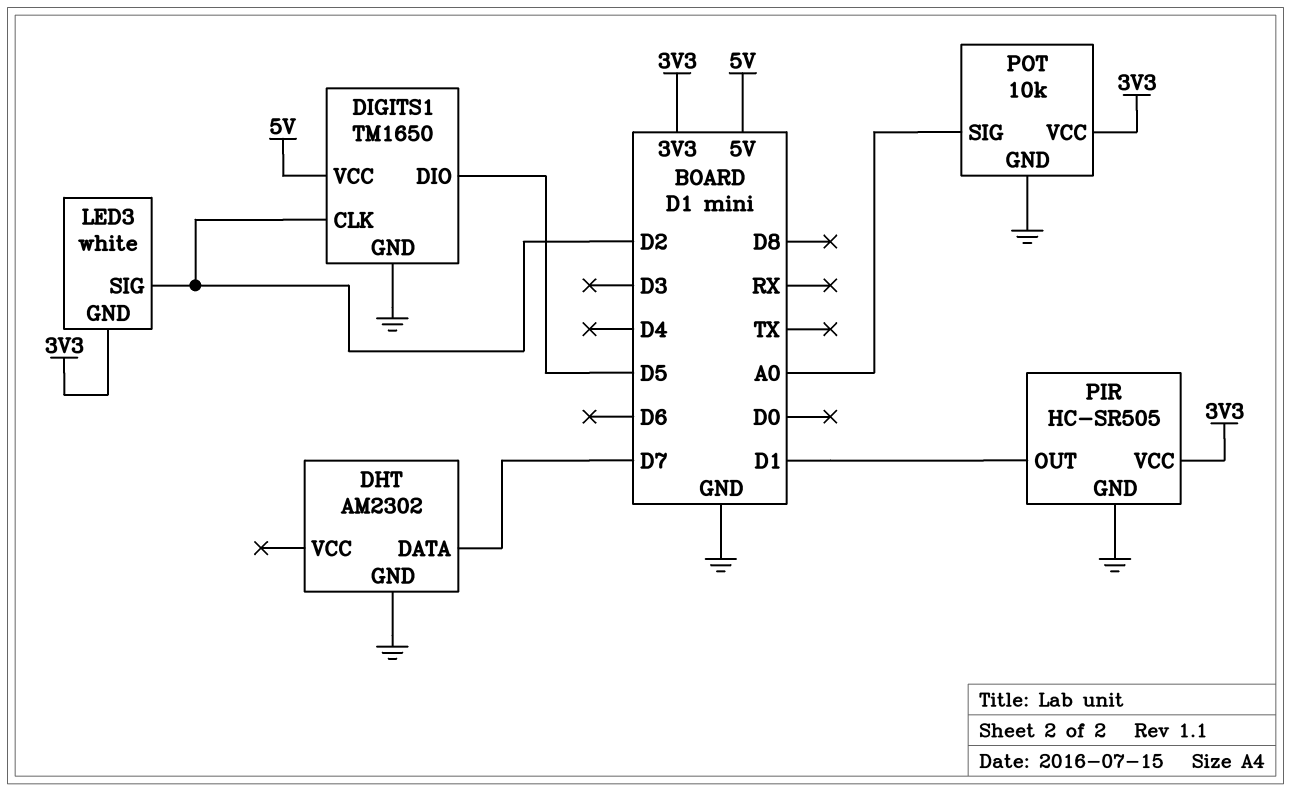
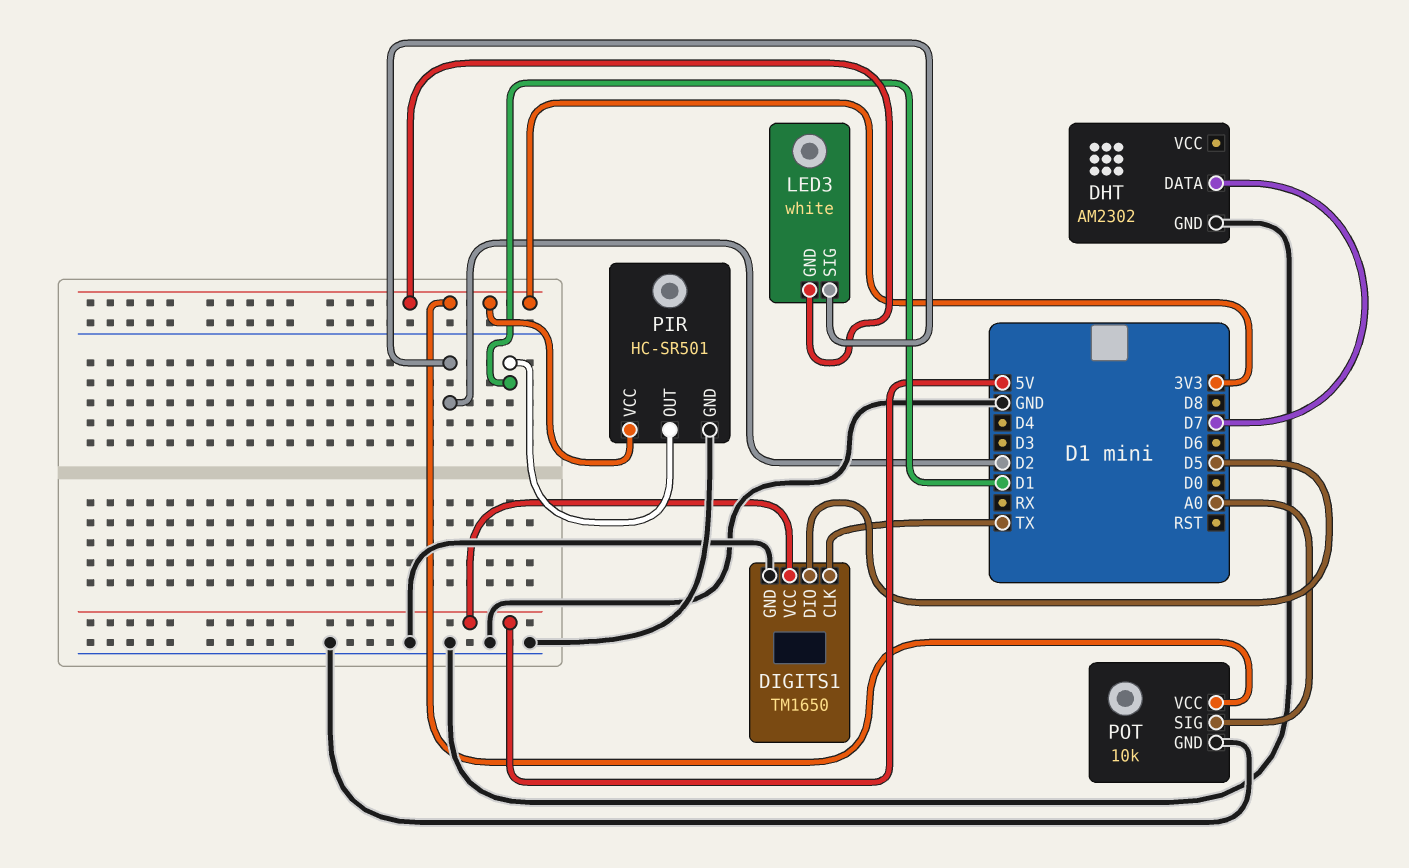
DIGITS1 pin CLK: D2 -> TX
PIR: HC-SR505 -> HC-SR501

